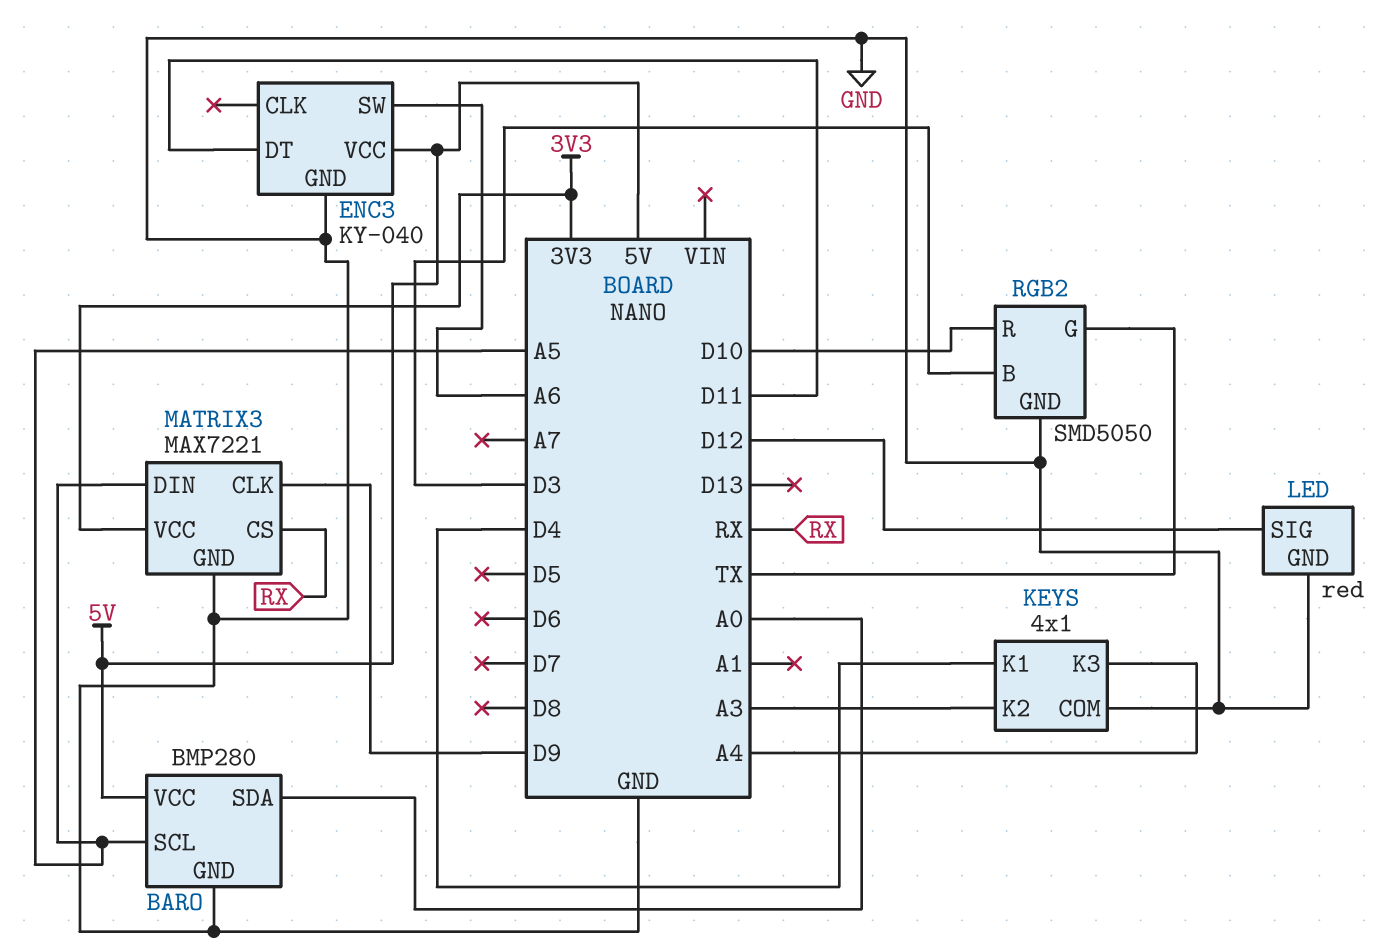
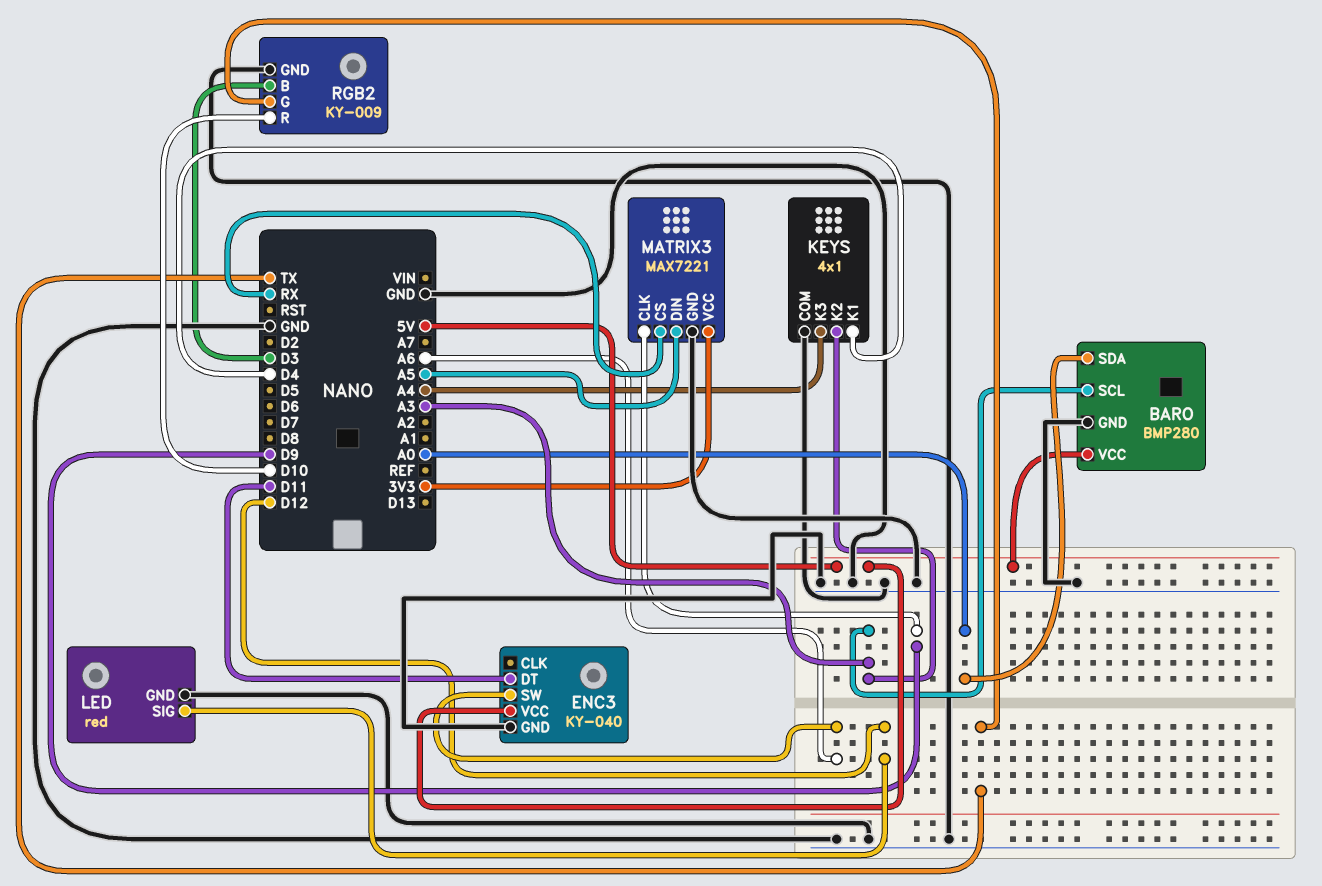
BARO pin SCL: A5 -> A3
RGB2: SMD5050 -> KY-009

